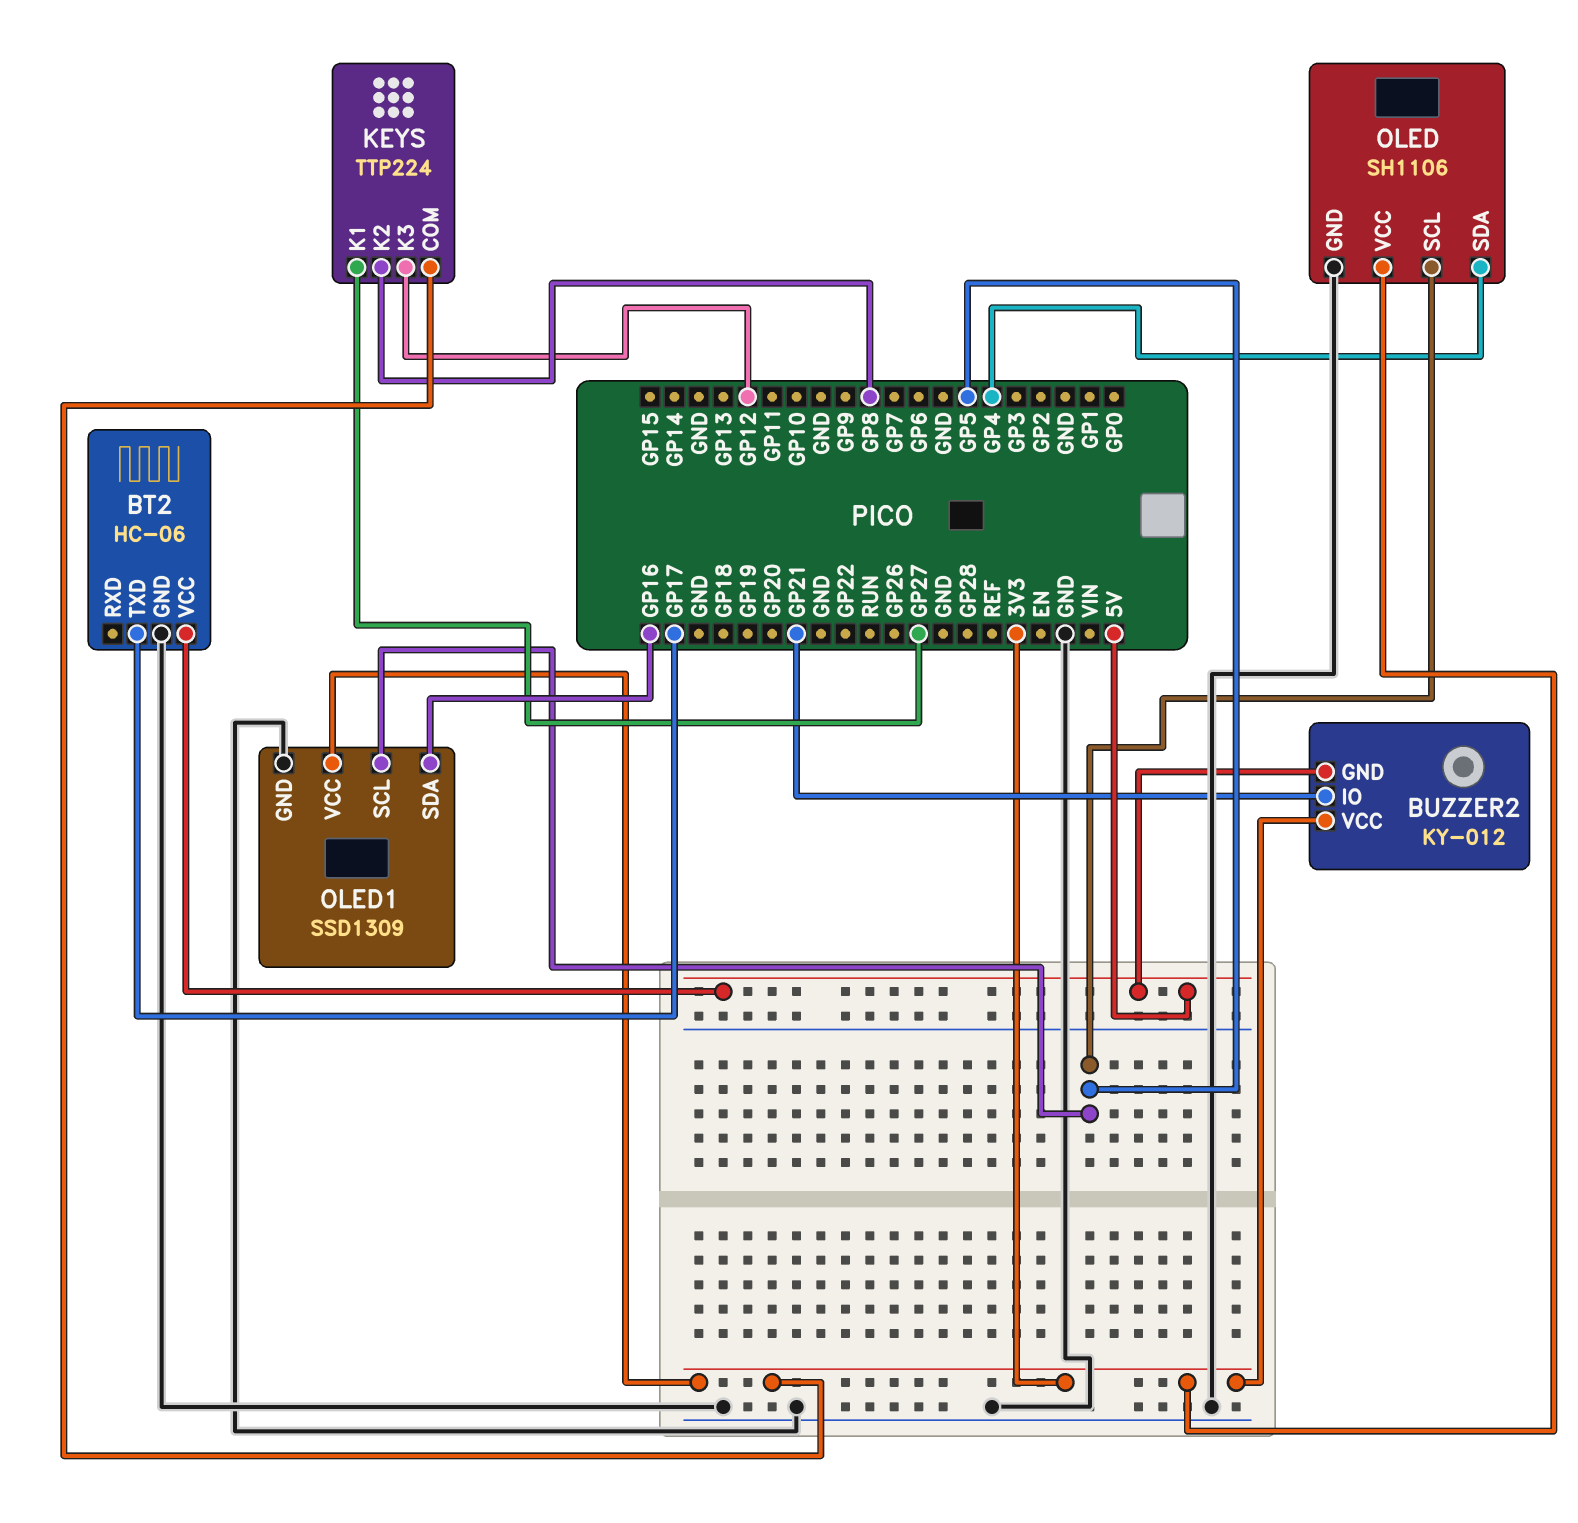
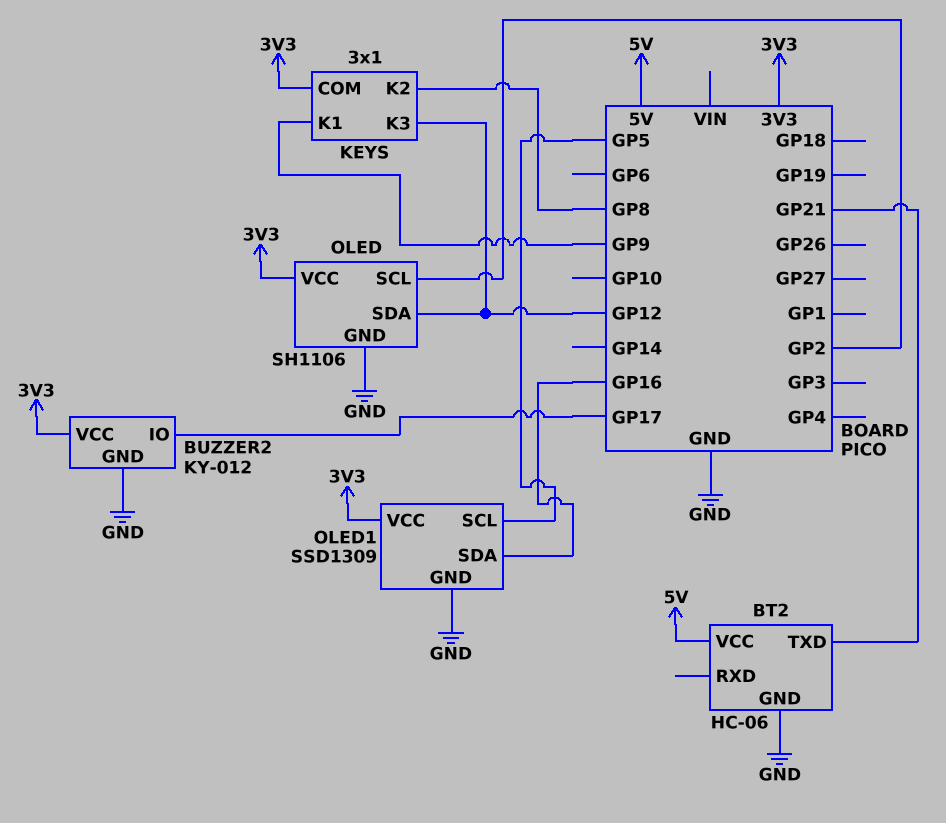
BT2 pin TXD: GP17 -> GP21
BUZZER2 pin GND: 5V -> GND
BUZZER2 pin IO: GP21 -> GP17
KEYS: TTP224 -> 3x1
KEYS pin K1: GP27 -> GP9
OLED pin SCL: GP5 -> GP2
OLED pin SDA: GP4 -> GP12

